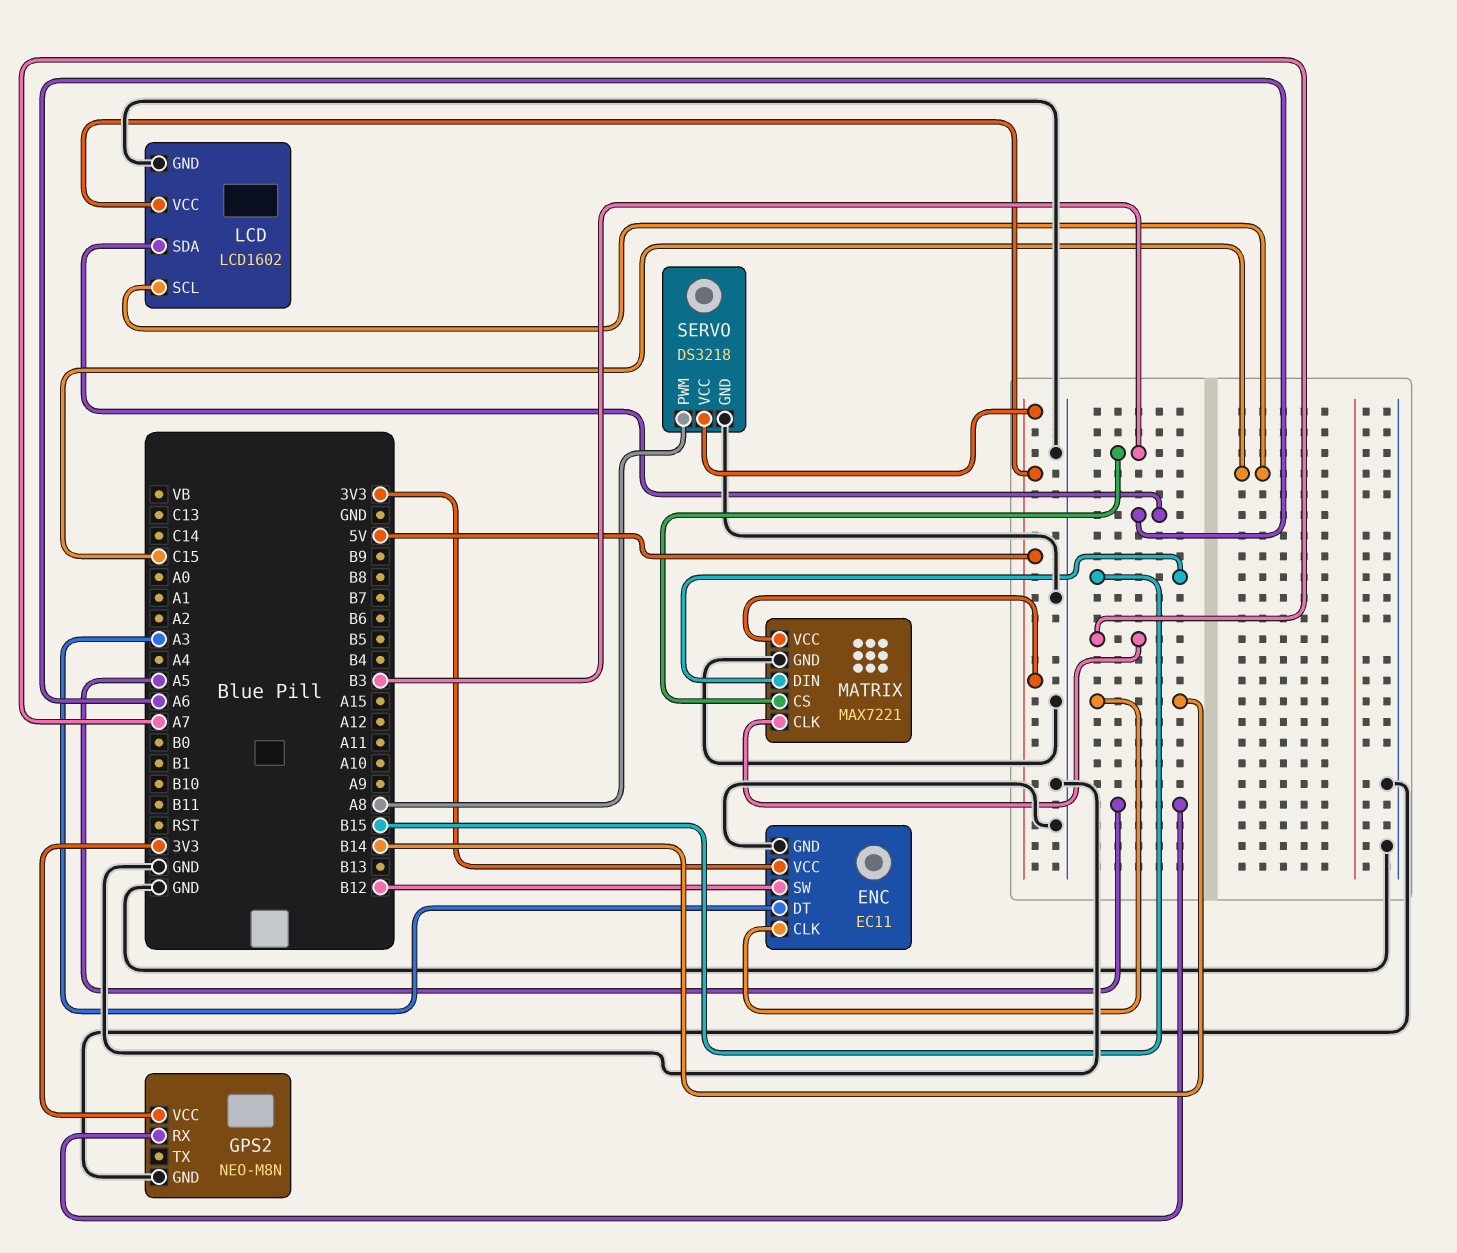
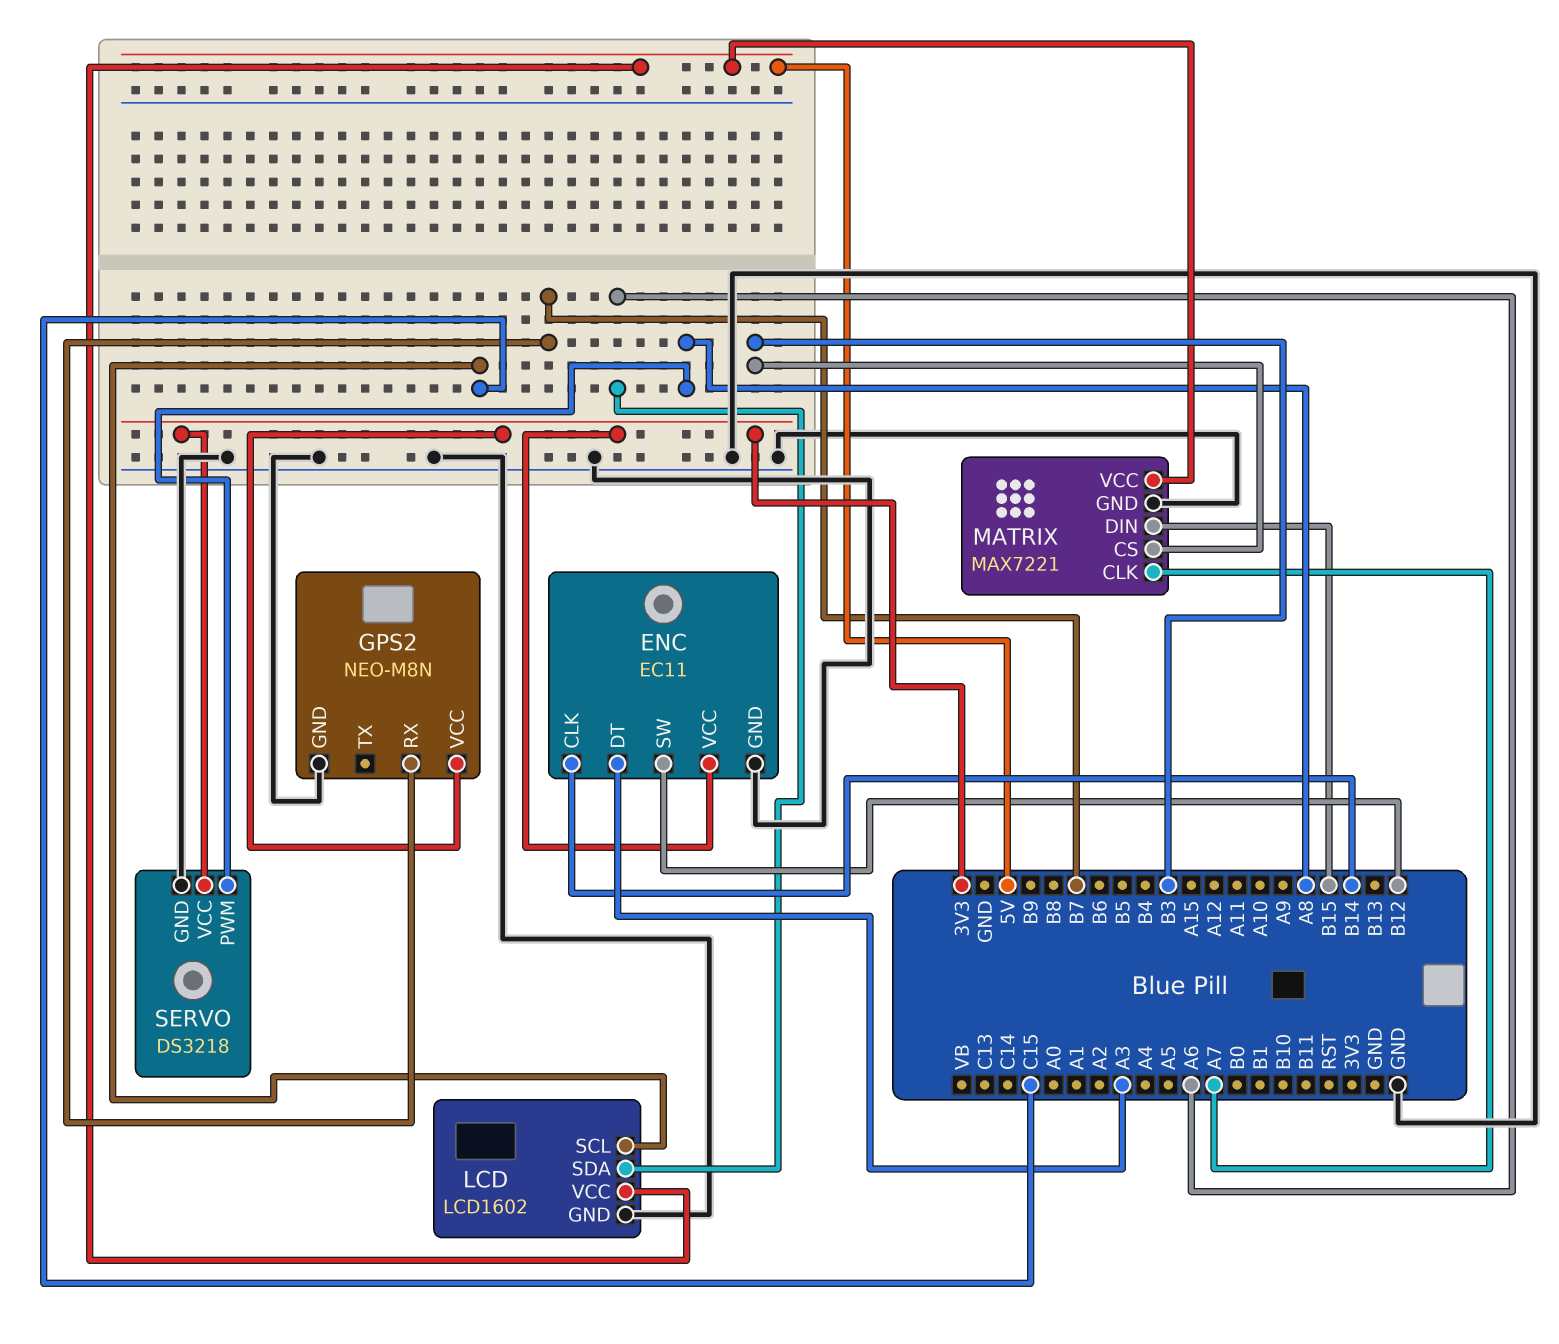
GPS2 pin RX: A5 -> B7
SERVO pin VCC: 5V -> 3V3

